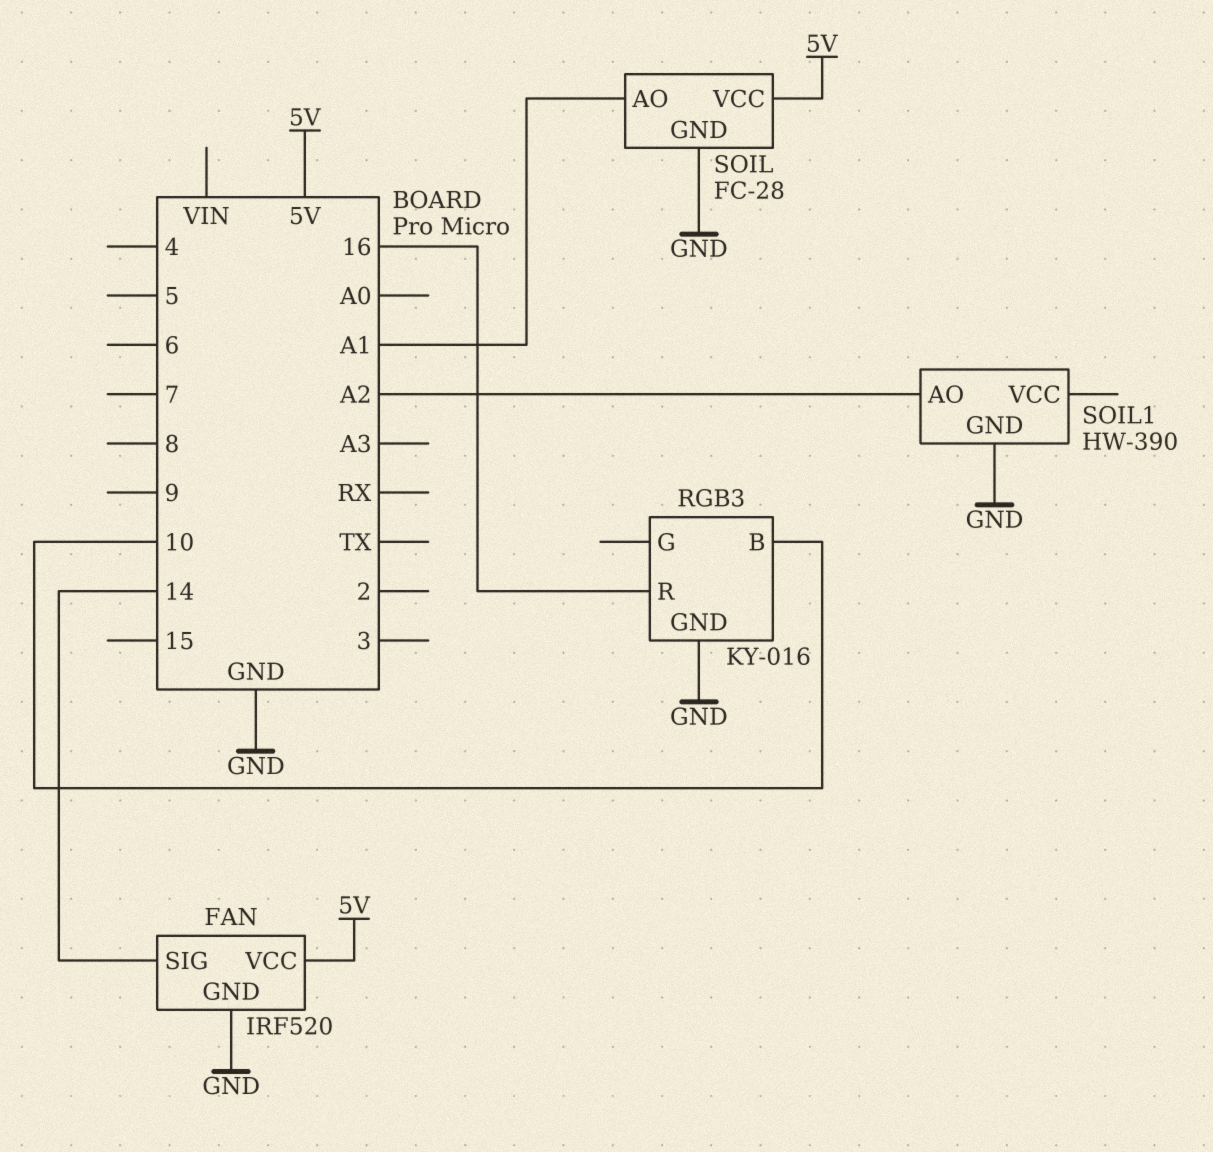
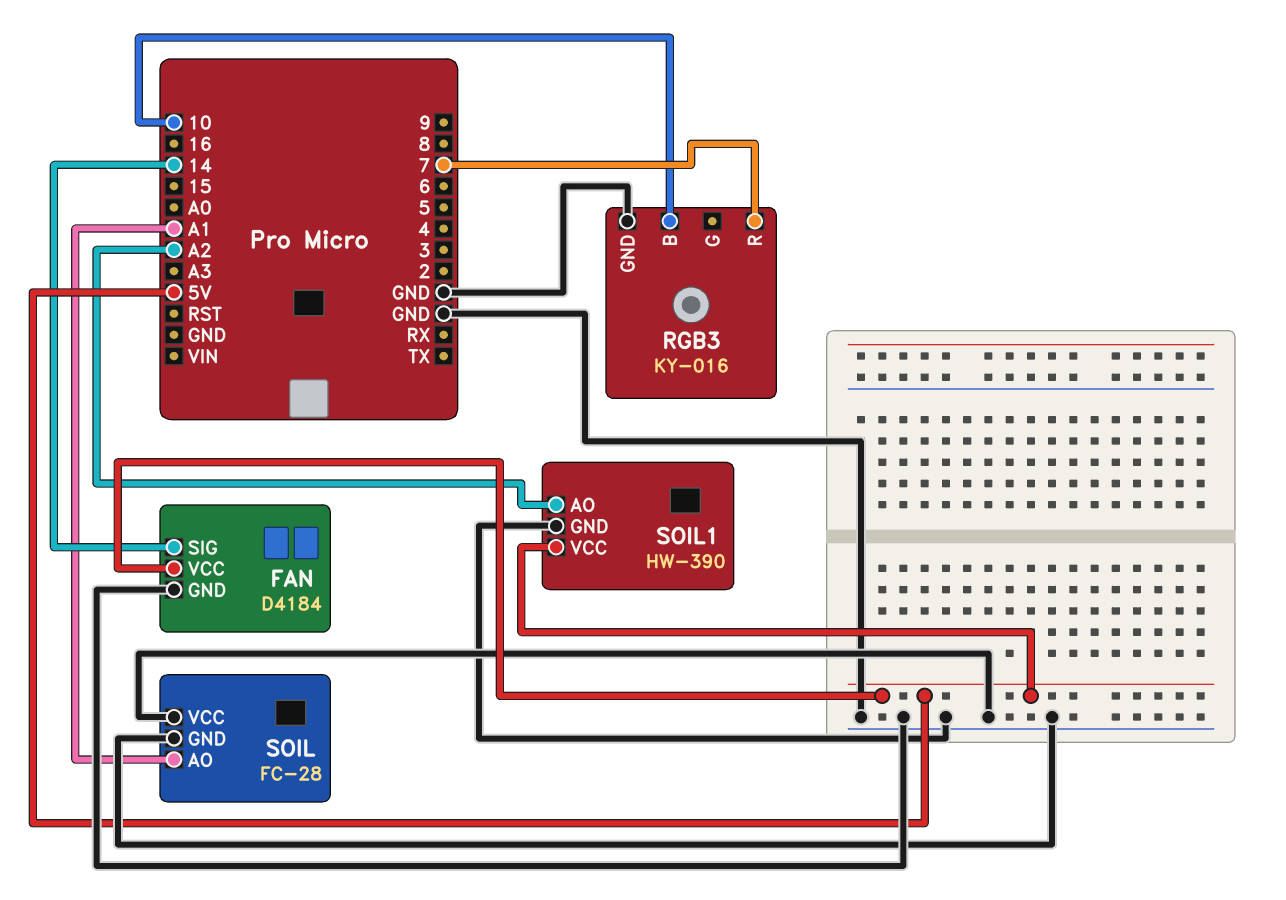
FAN: IRF520 -> D4184
RGB3 pin R: 16 -> 7
SOIL pin VCC: 5V -> GND
SOIL1 pin VCC: none -> 5V

